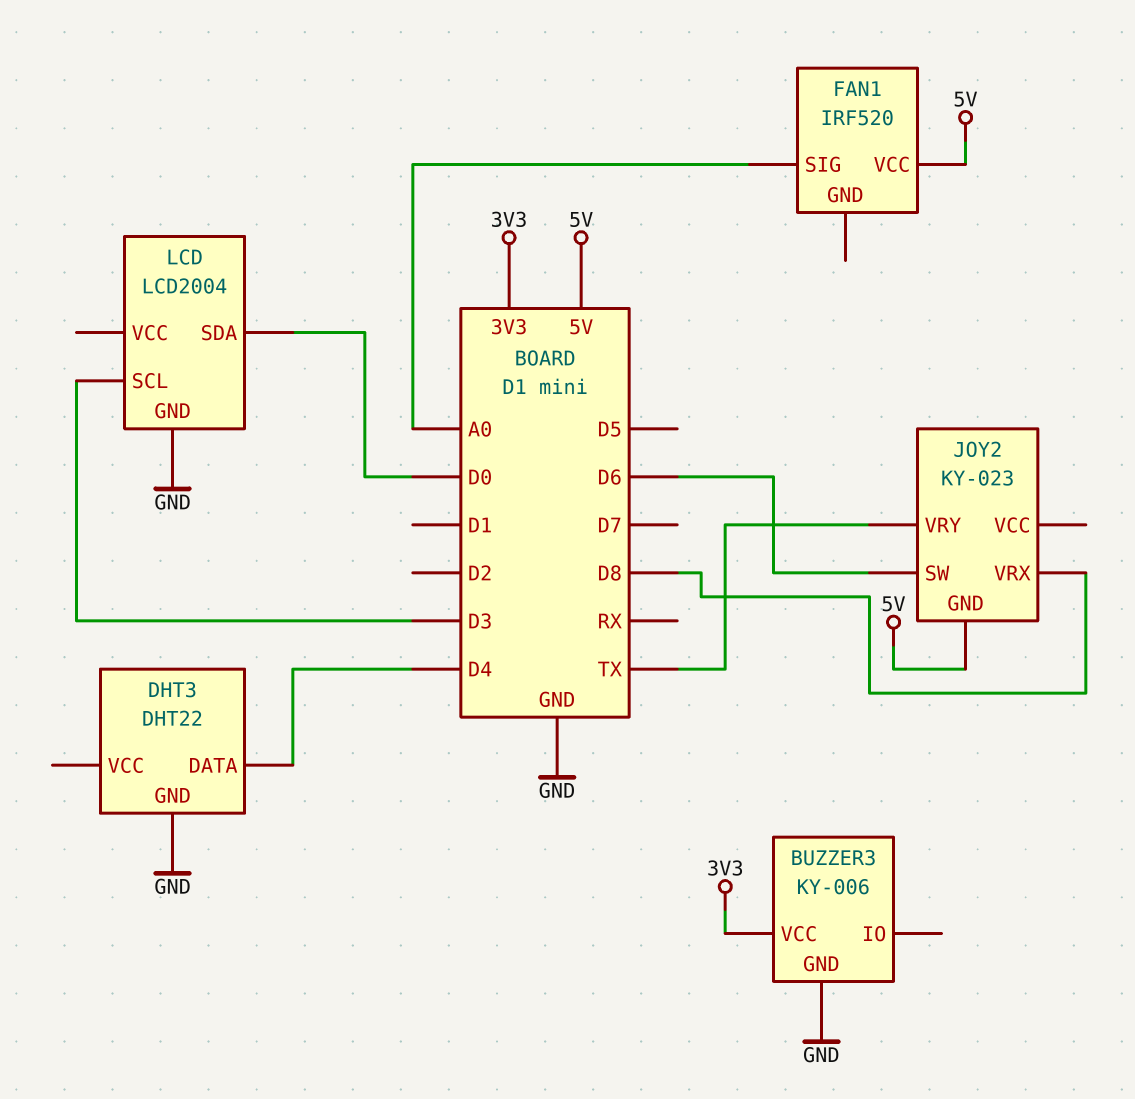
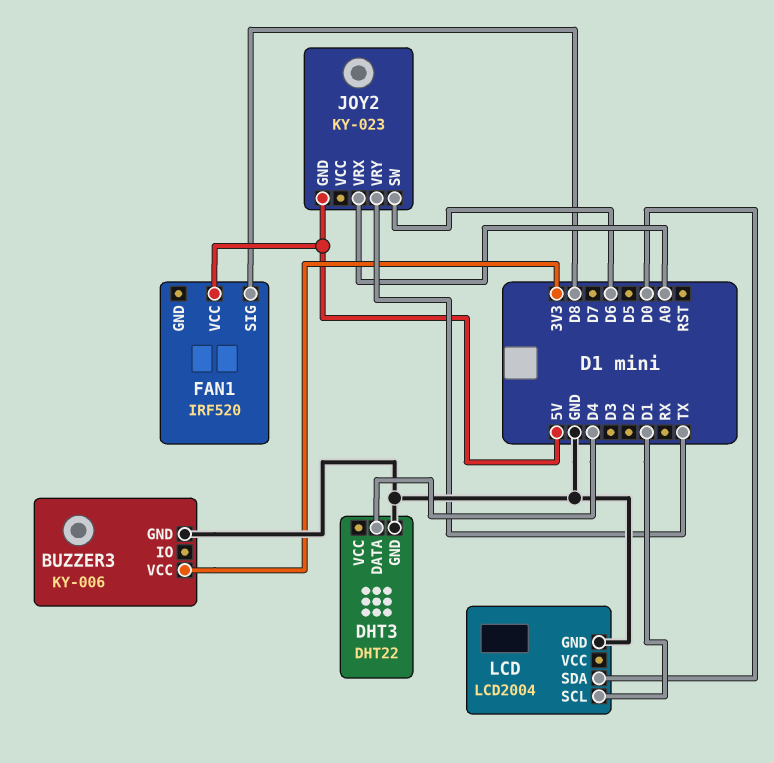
FAN1 pin SIG: A0 -> D8
JOY2 pin VRX: D8 -> A0
LCD pin SCL: D3 -> D1

